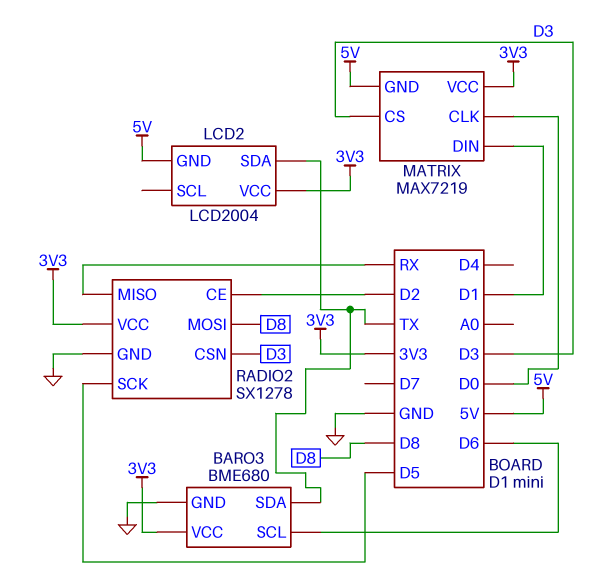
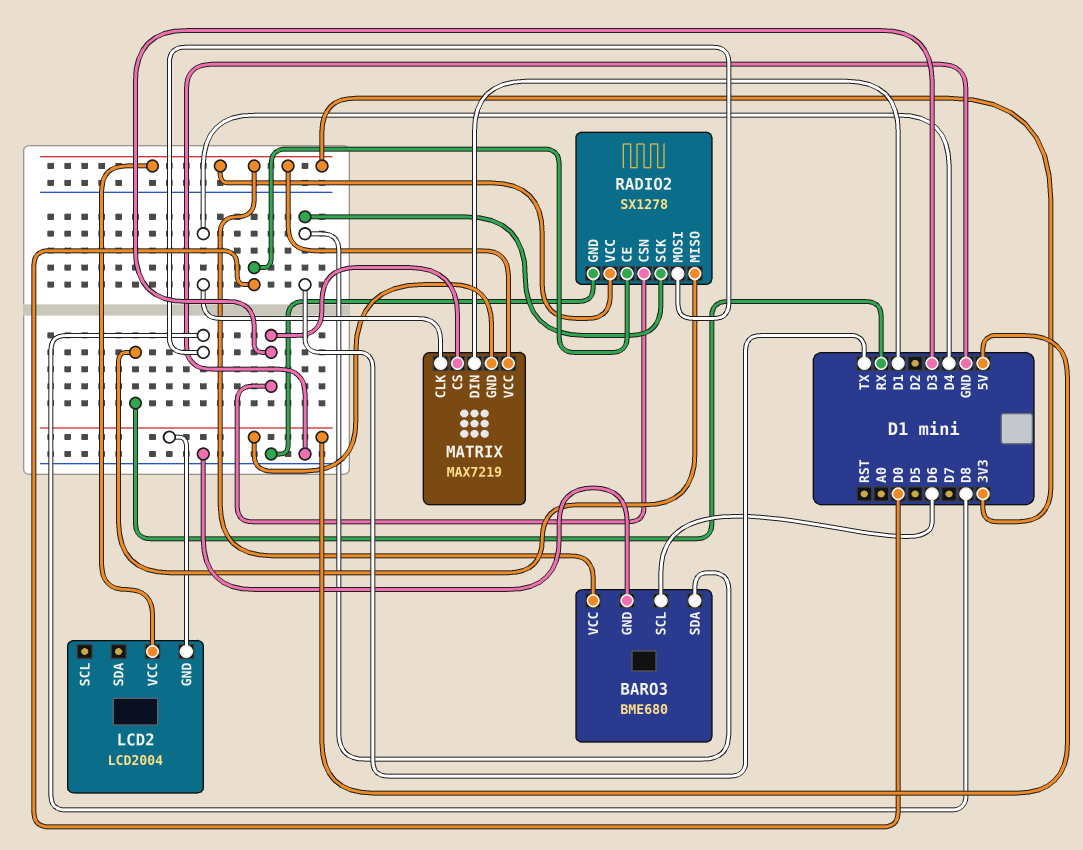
LCD2 pin SDA: TX -> none
MATRIX pin CLK: D0 -> D4
RADIO2 pin CE: D2 -> D0
RADIO2 pin SCK: D5 -> TX

